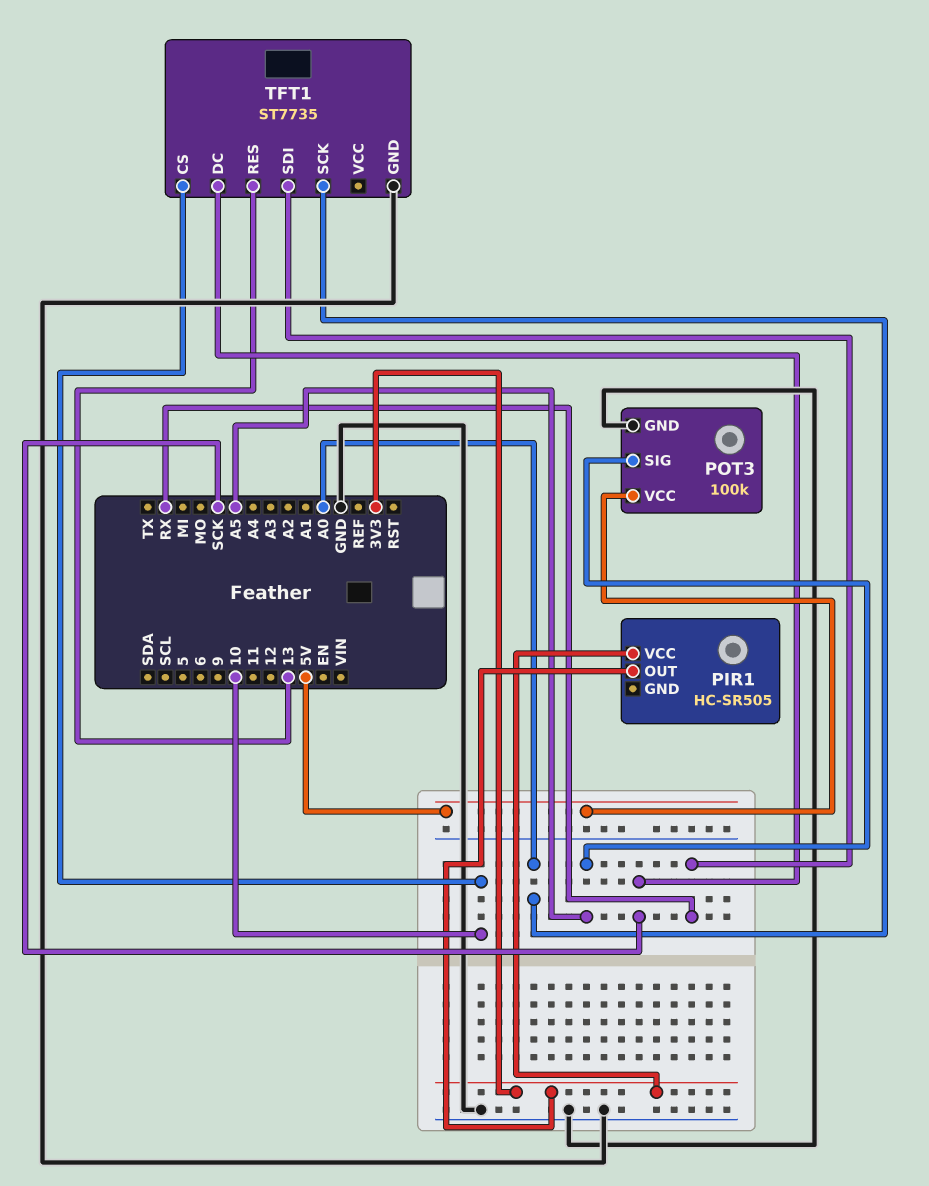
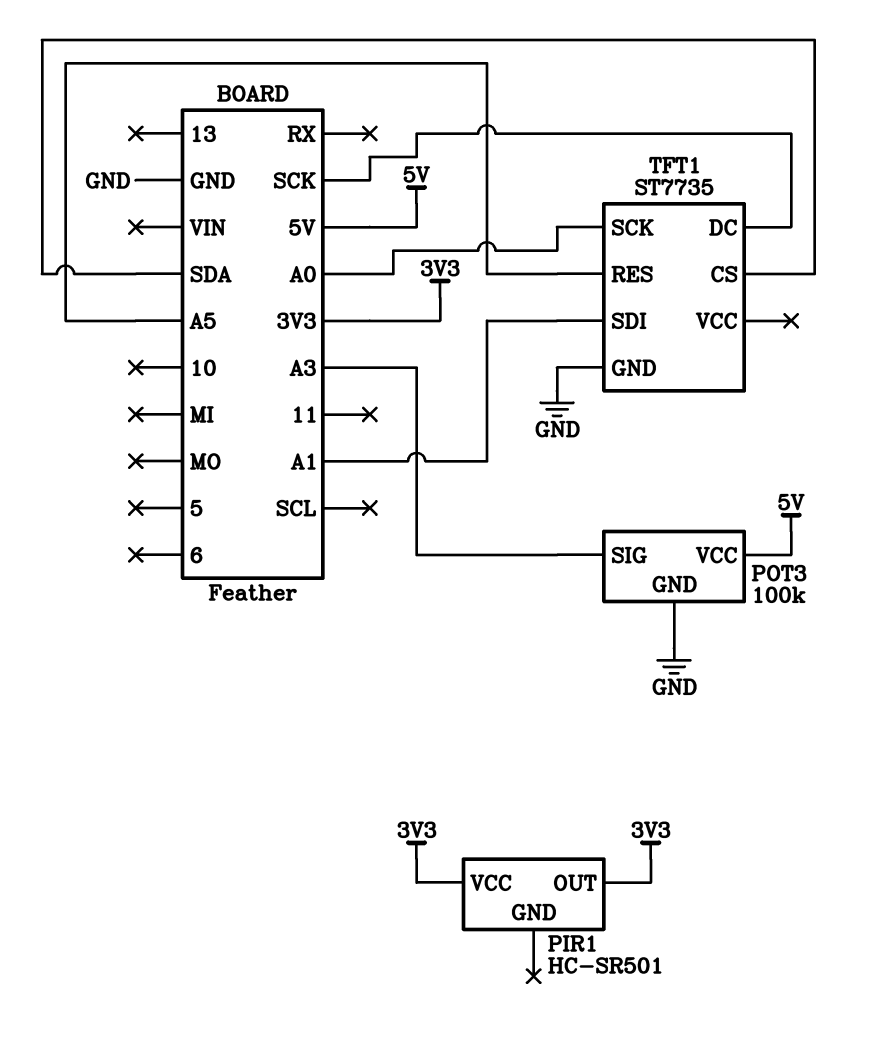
PIR1: HC-SR505 -> HC-SR501
POT3 pin SIG: A5 -> A3
TFT1 pin CS: 10 -> SDA
TFT1 pin RES: 13 -> A5
TFT1 pin SDI: RX -> A1

